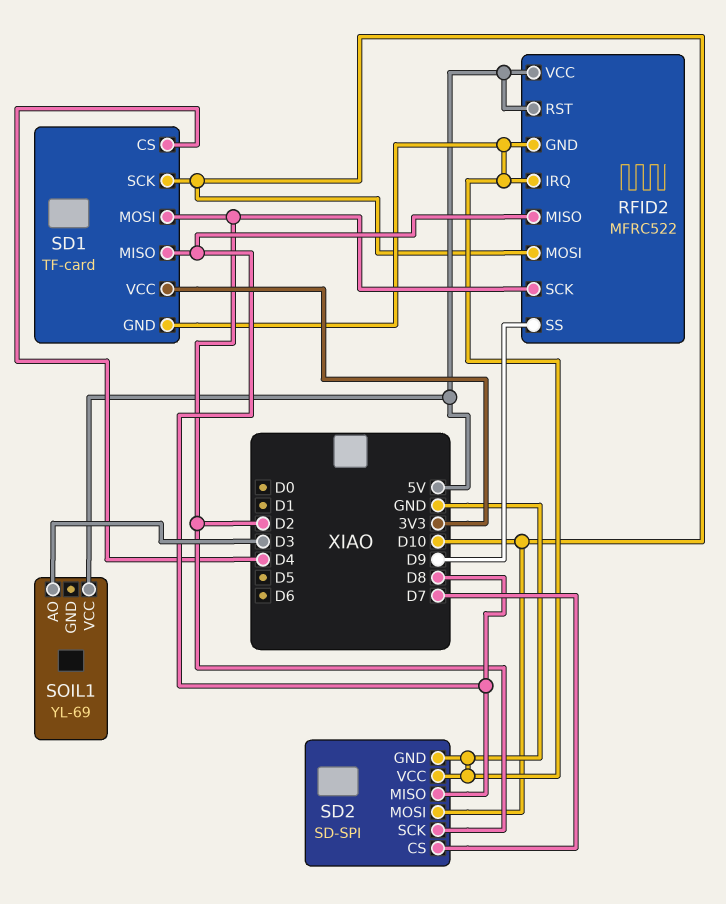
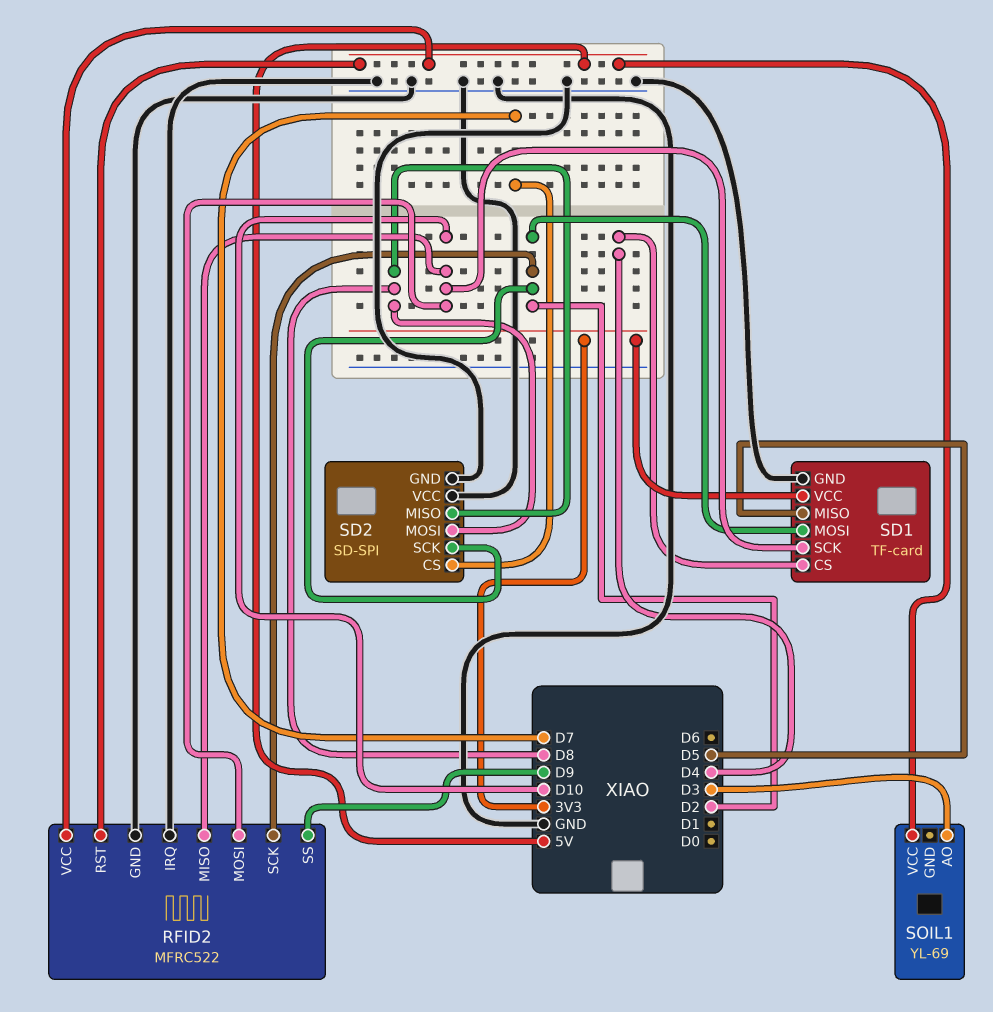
RFID2 pin MISO: D8 -> D10
SD1 pin MISO: D8 -> D5
SD2 pin MOSI: D10 -> D8

